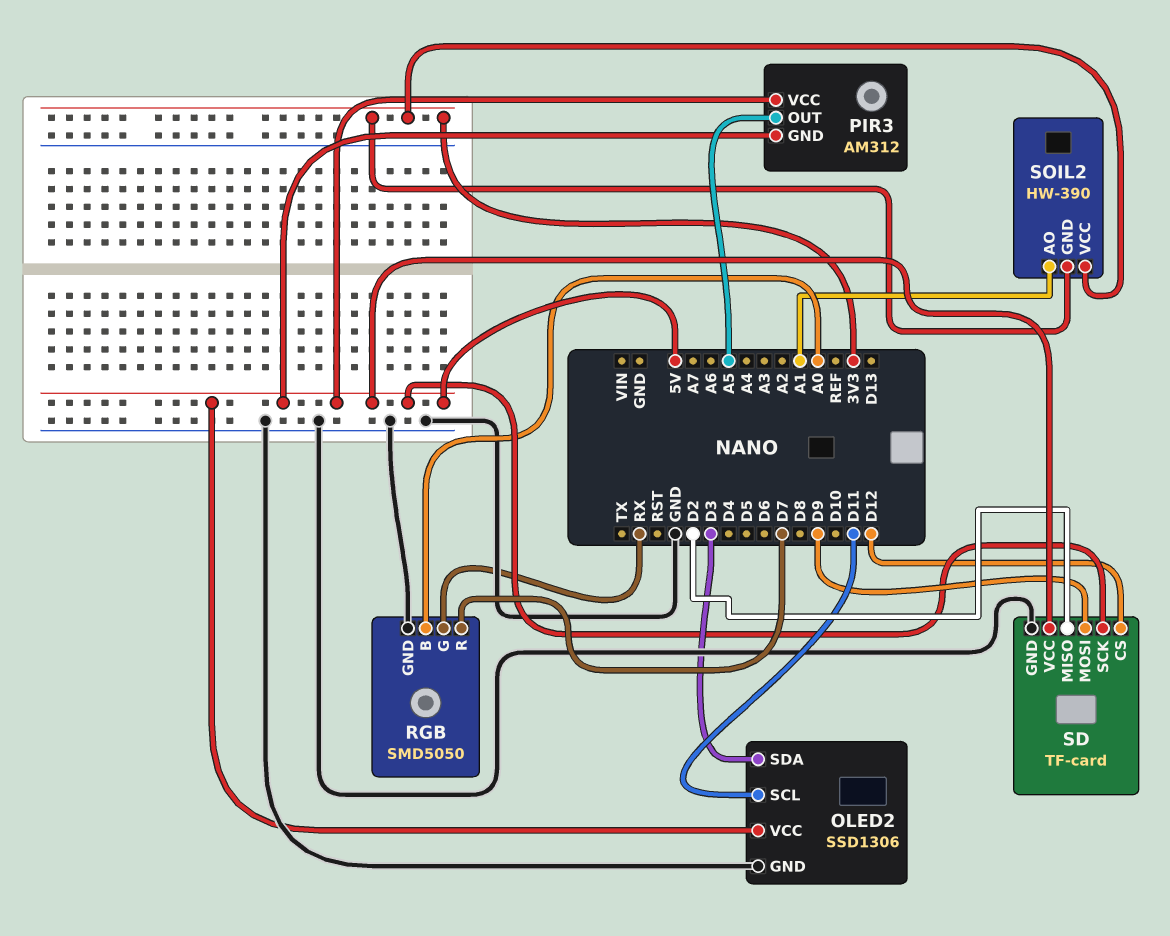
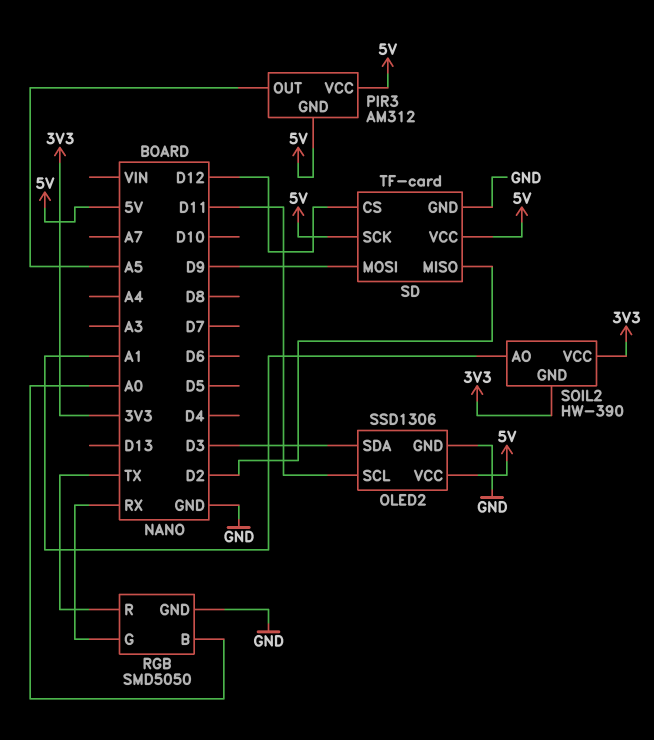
RGB pin R: D7 -> TX

